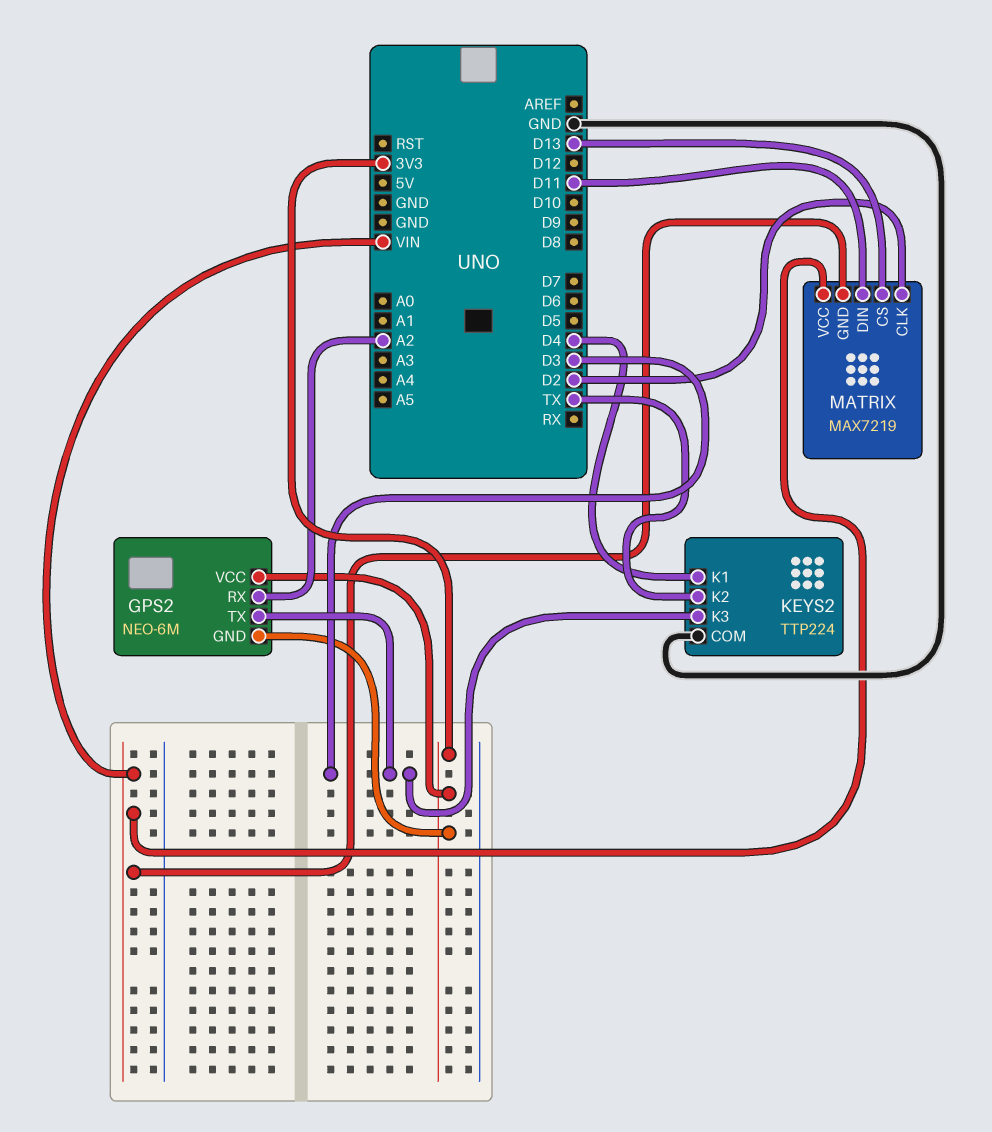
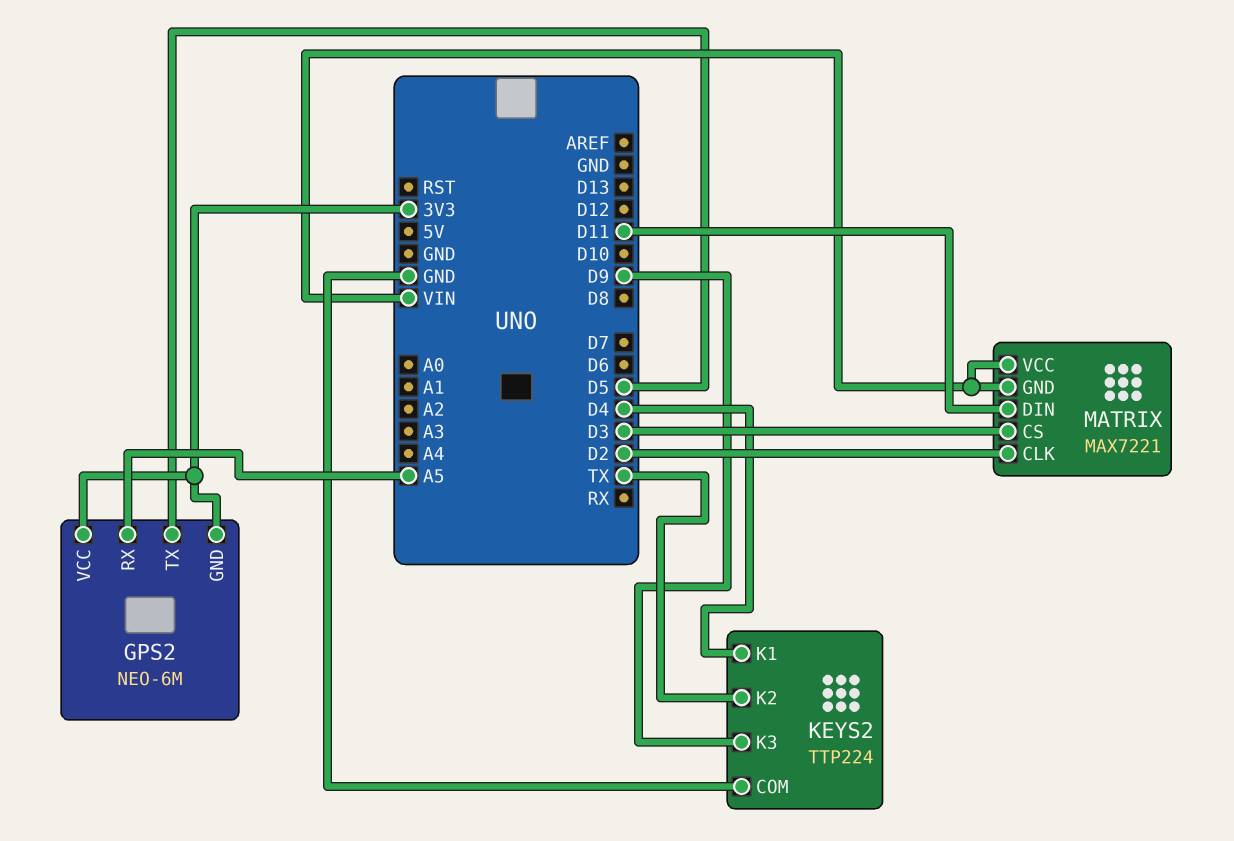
GPS2 pin RX: A2 -> A5
GPS2 pin TX: D3 -> D5
KEYS2 pin K3: D3 -> D9
MATRIX: MAX7219 -> MAX7221
MATRIX pin CS: D13 -> D3

